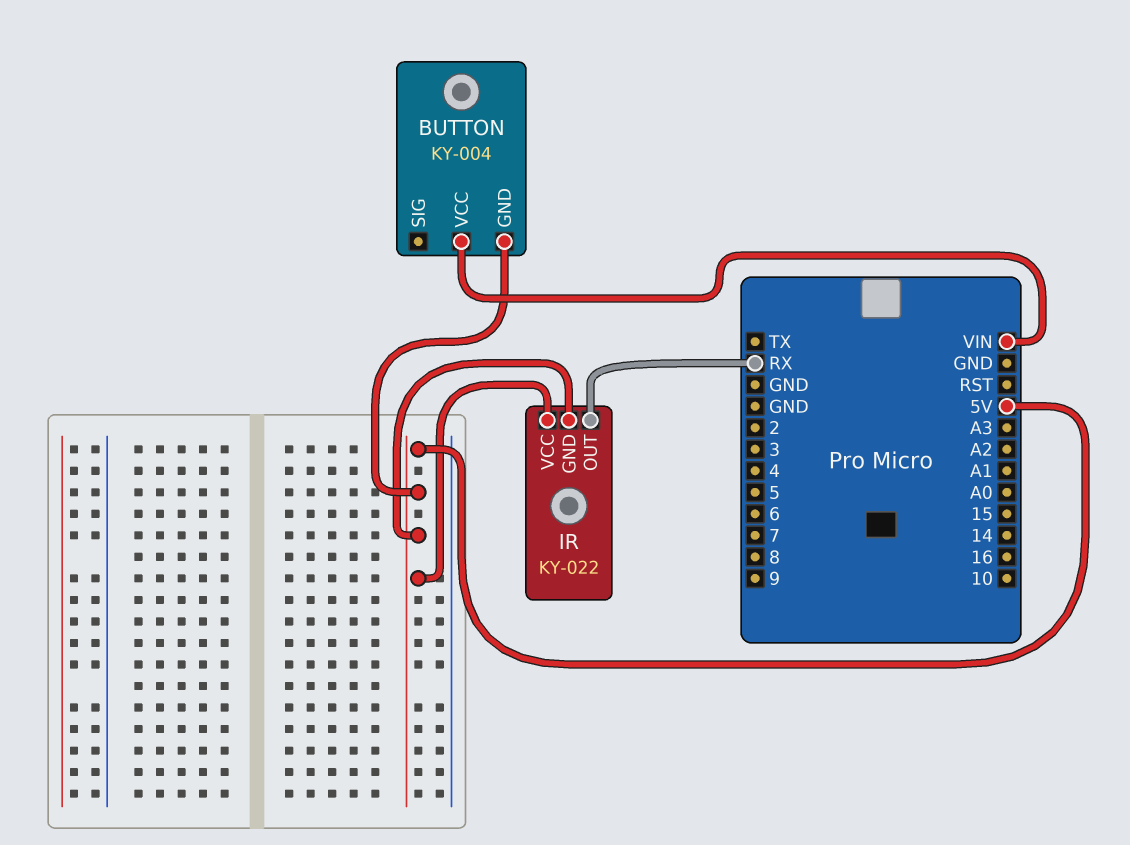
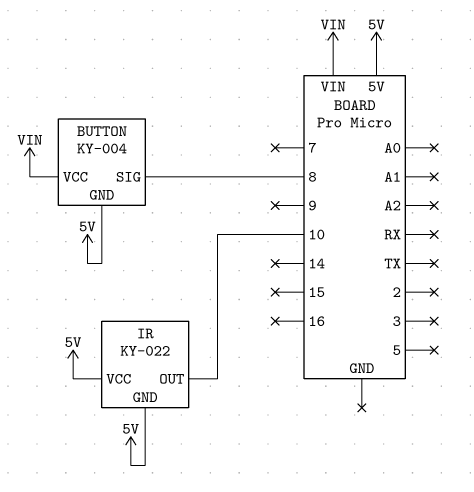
BUTTON pin SIG: none -> 8
IR pin OUT: RX -> 10

